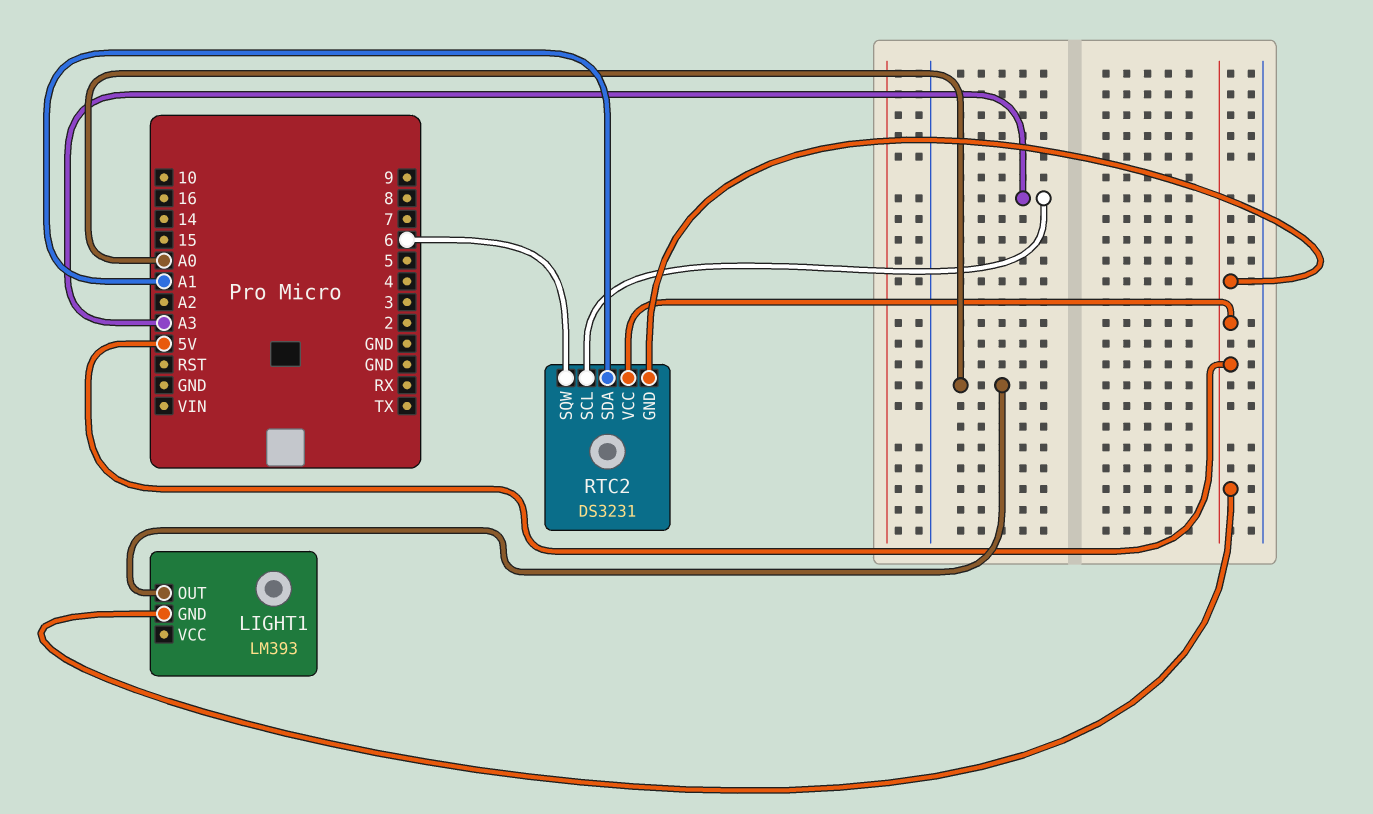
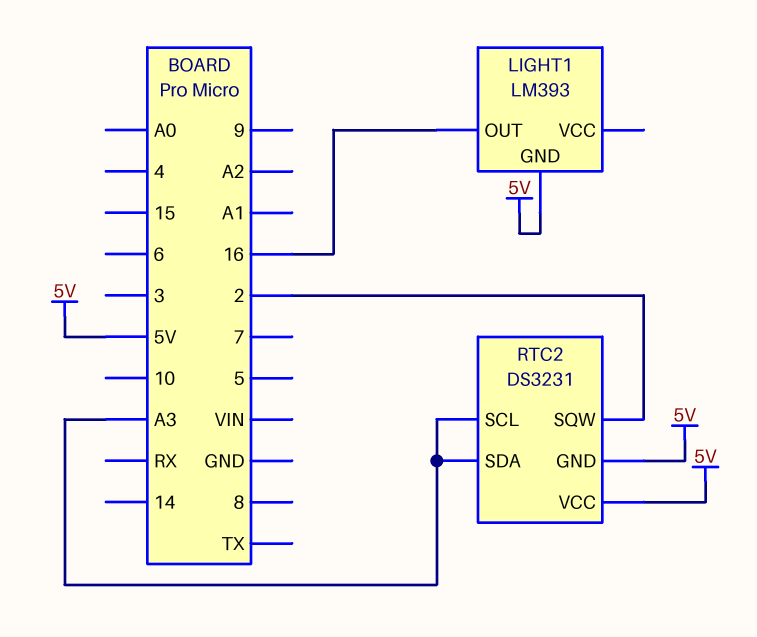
LIGHT1 pin OUT: A0 -> 16
RTC2 pin SDA: A1 -> A3
RTC2 pin SQW: 6 -> 2

